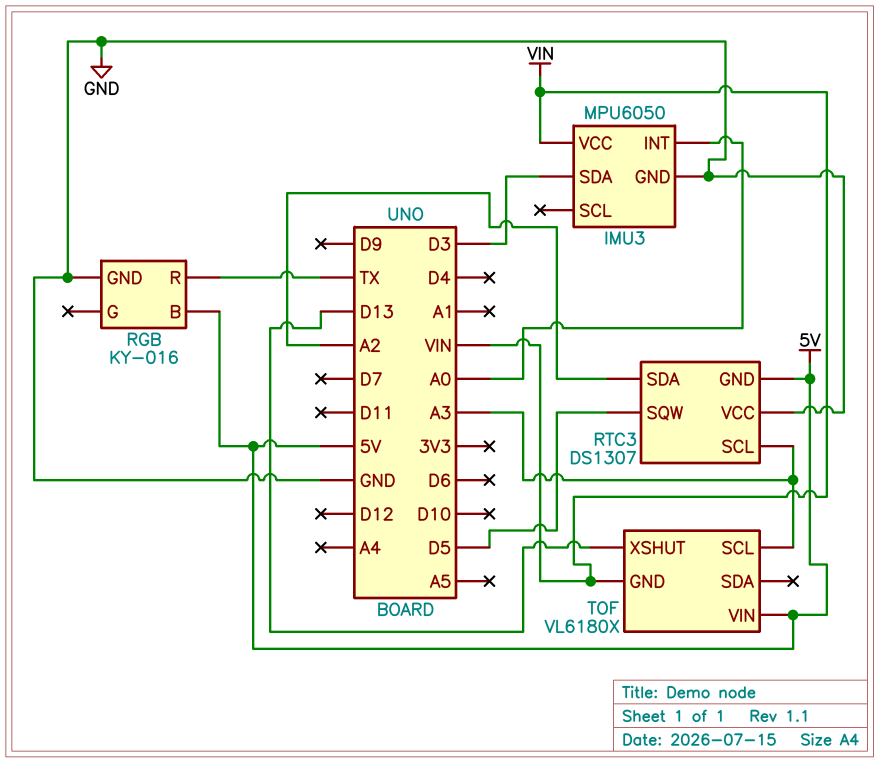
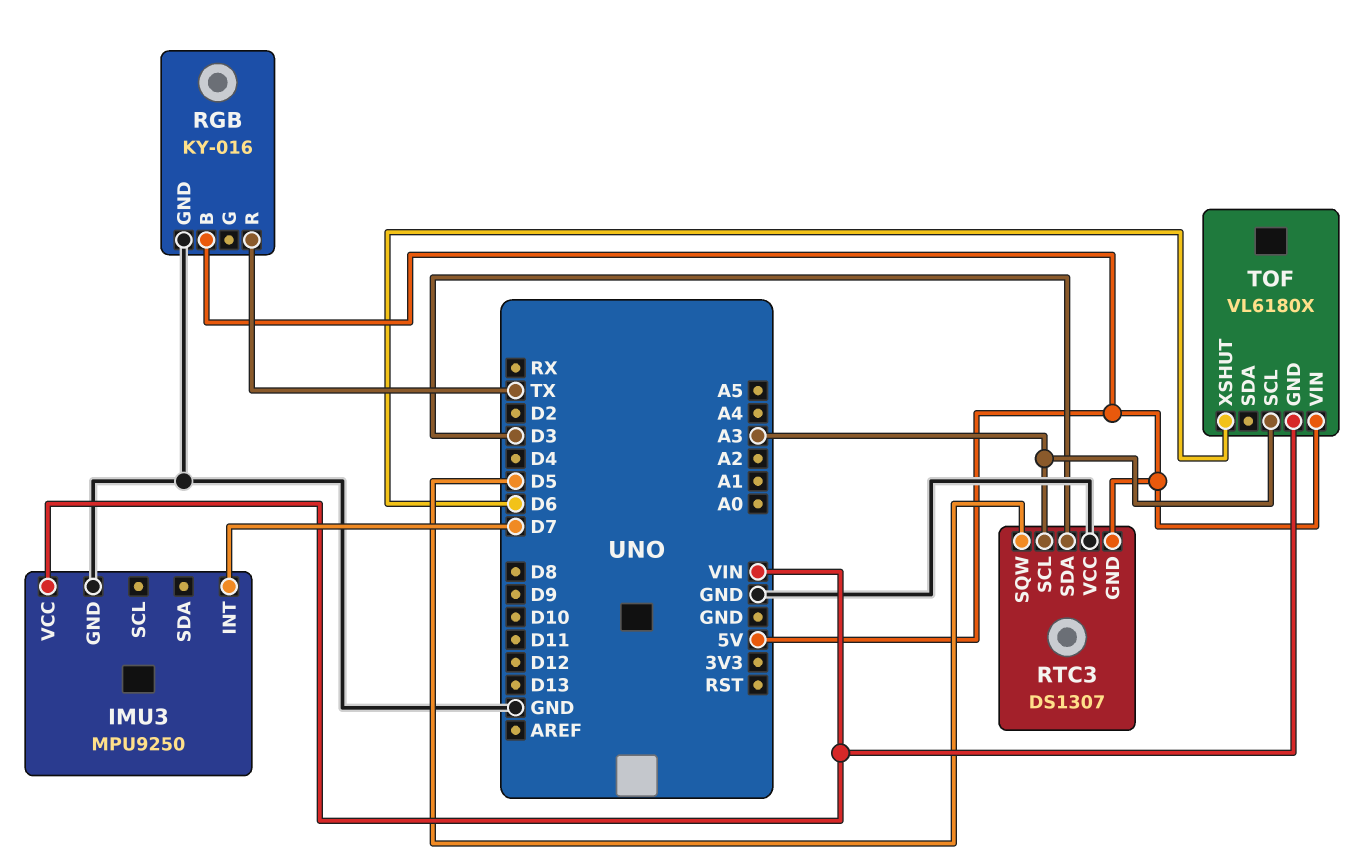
IMU3: MPU6050 -> MPU9250
IMU3 pin INT: A0 -> D7
IMU3 pin SDA: D3 -> none
RTC3 pin SDA: A2 -> D3
TOF pin XSHUT: D13 -> D6

